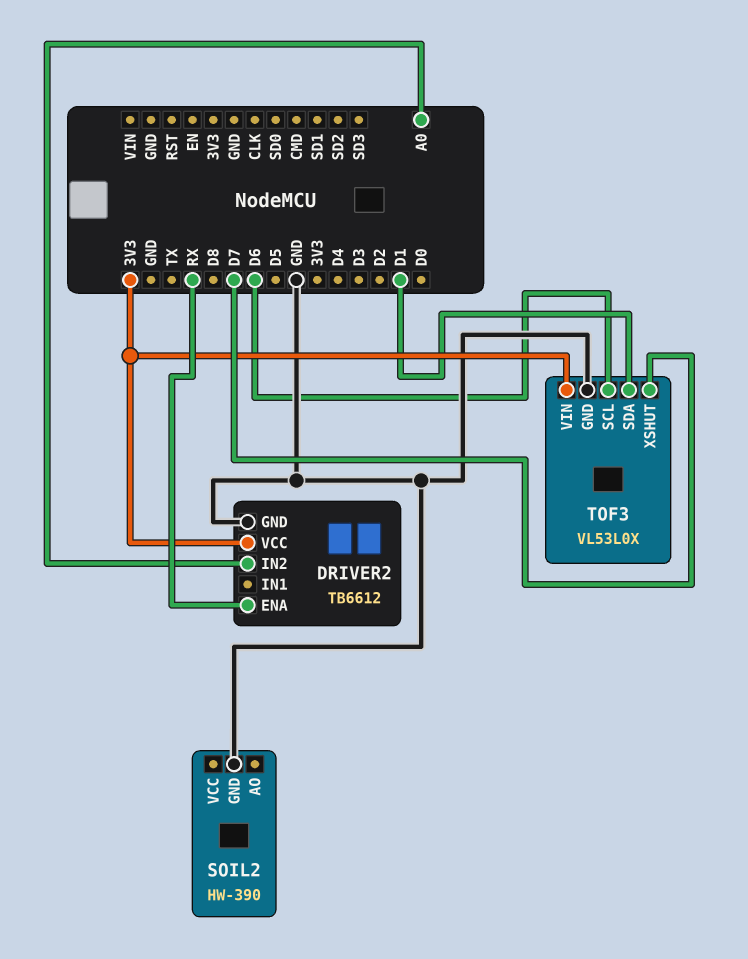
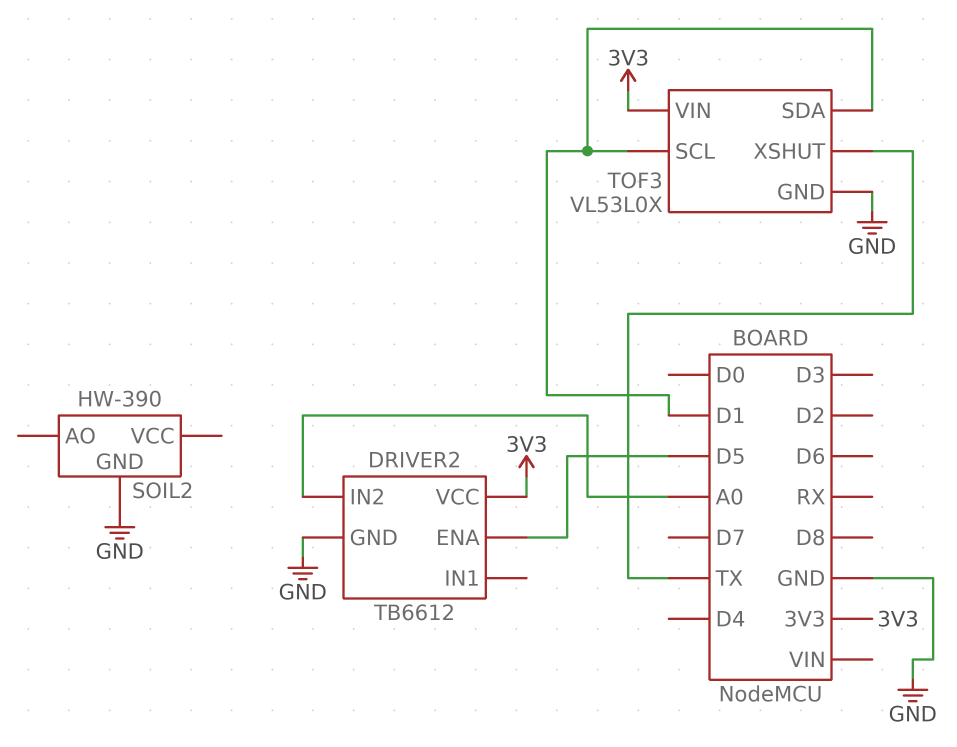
DRIVER2 pin ENA: RX -> D5
TOF3 pin SCL: D6 -> D1
TOF3 pin XSHUT: D7 -> TX

